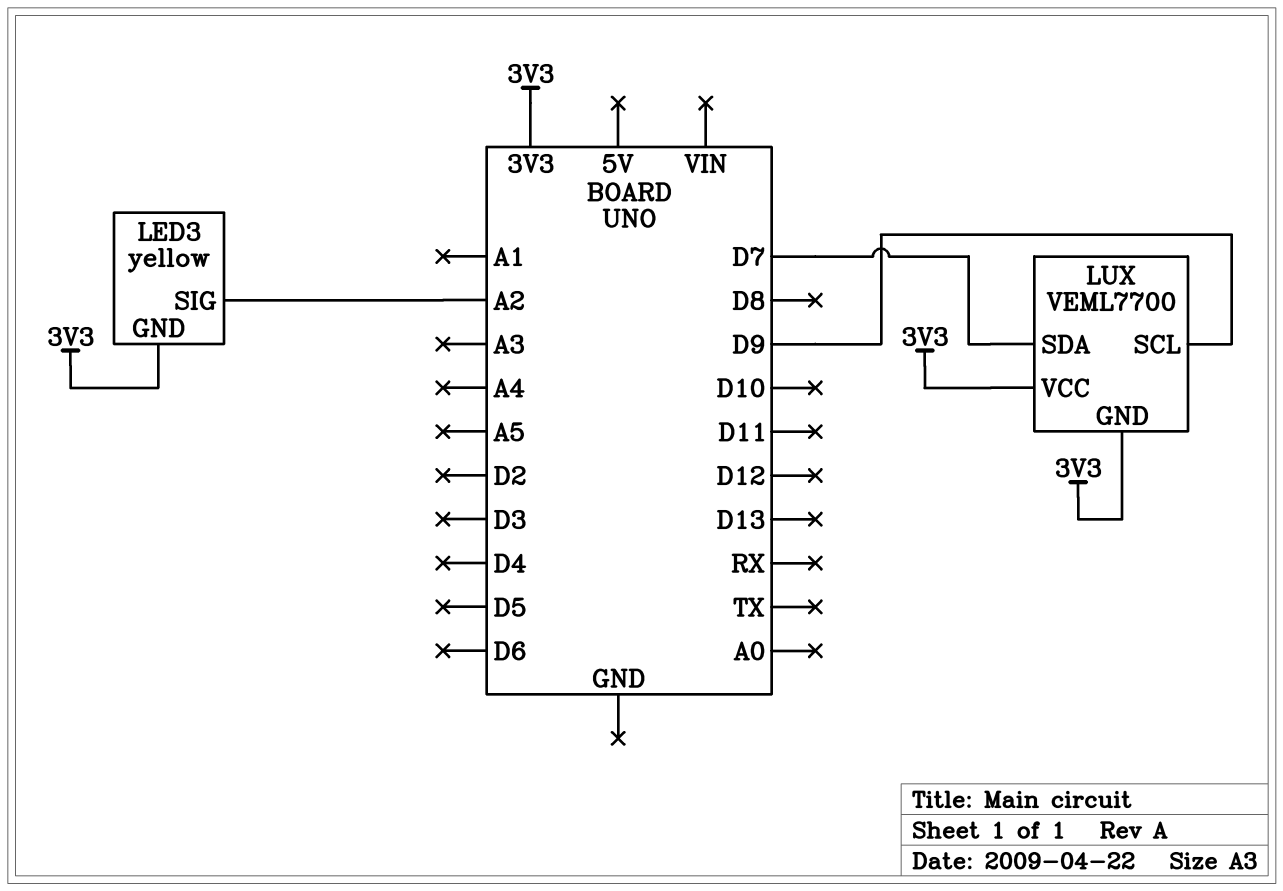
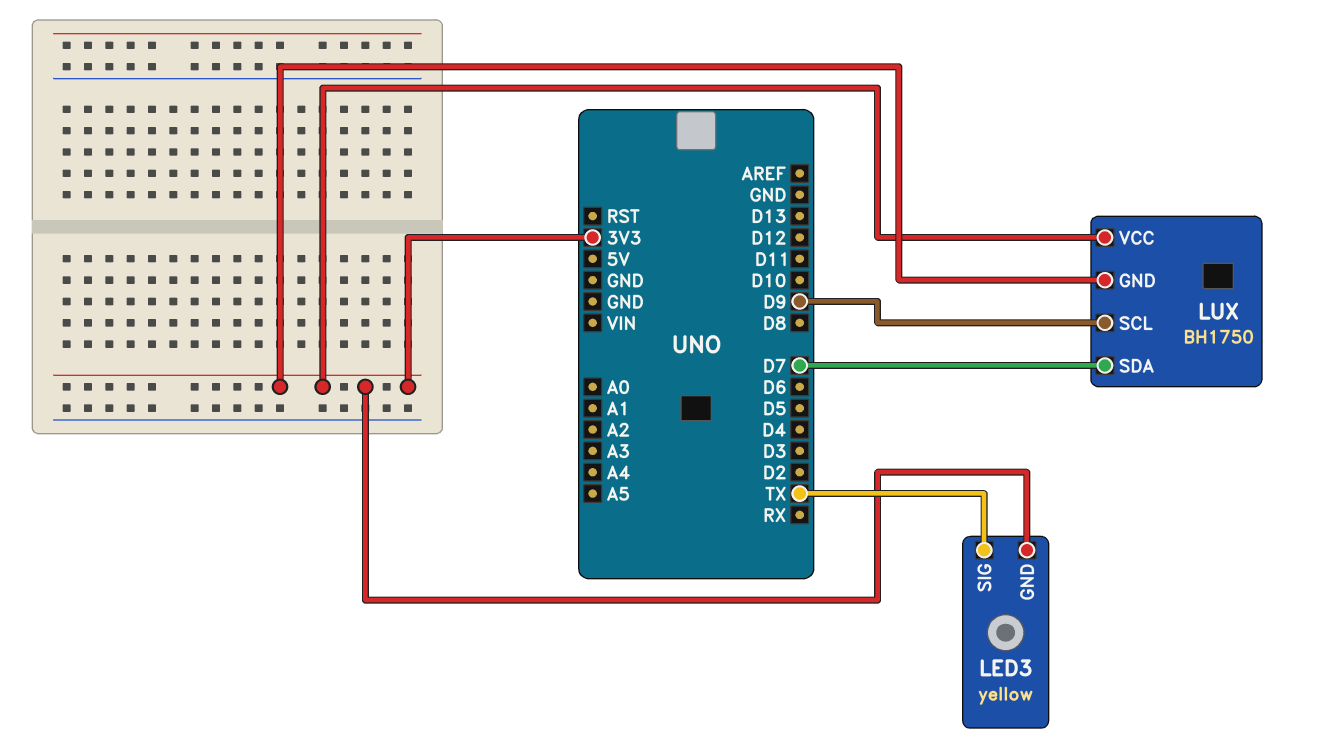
LED3 pin SIG: A2 -> TX
LUX: VEML7700 -> BH1750

